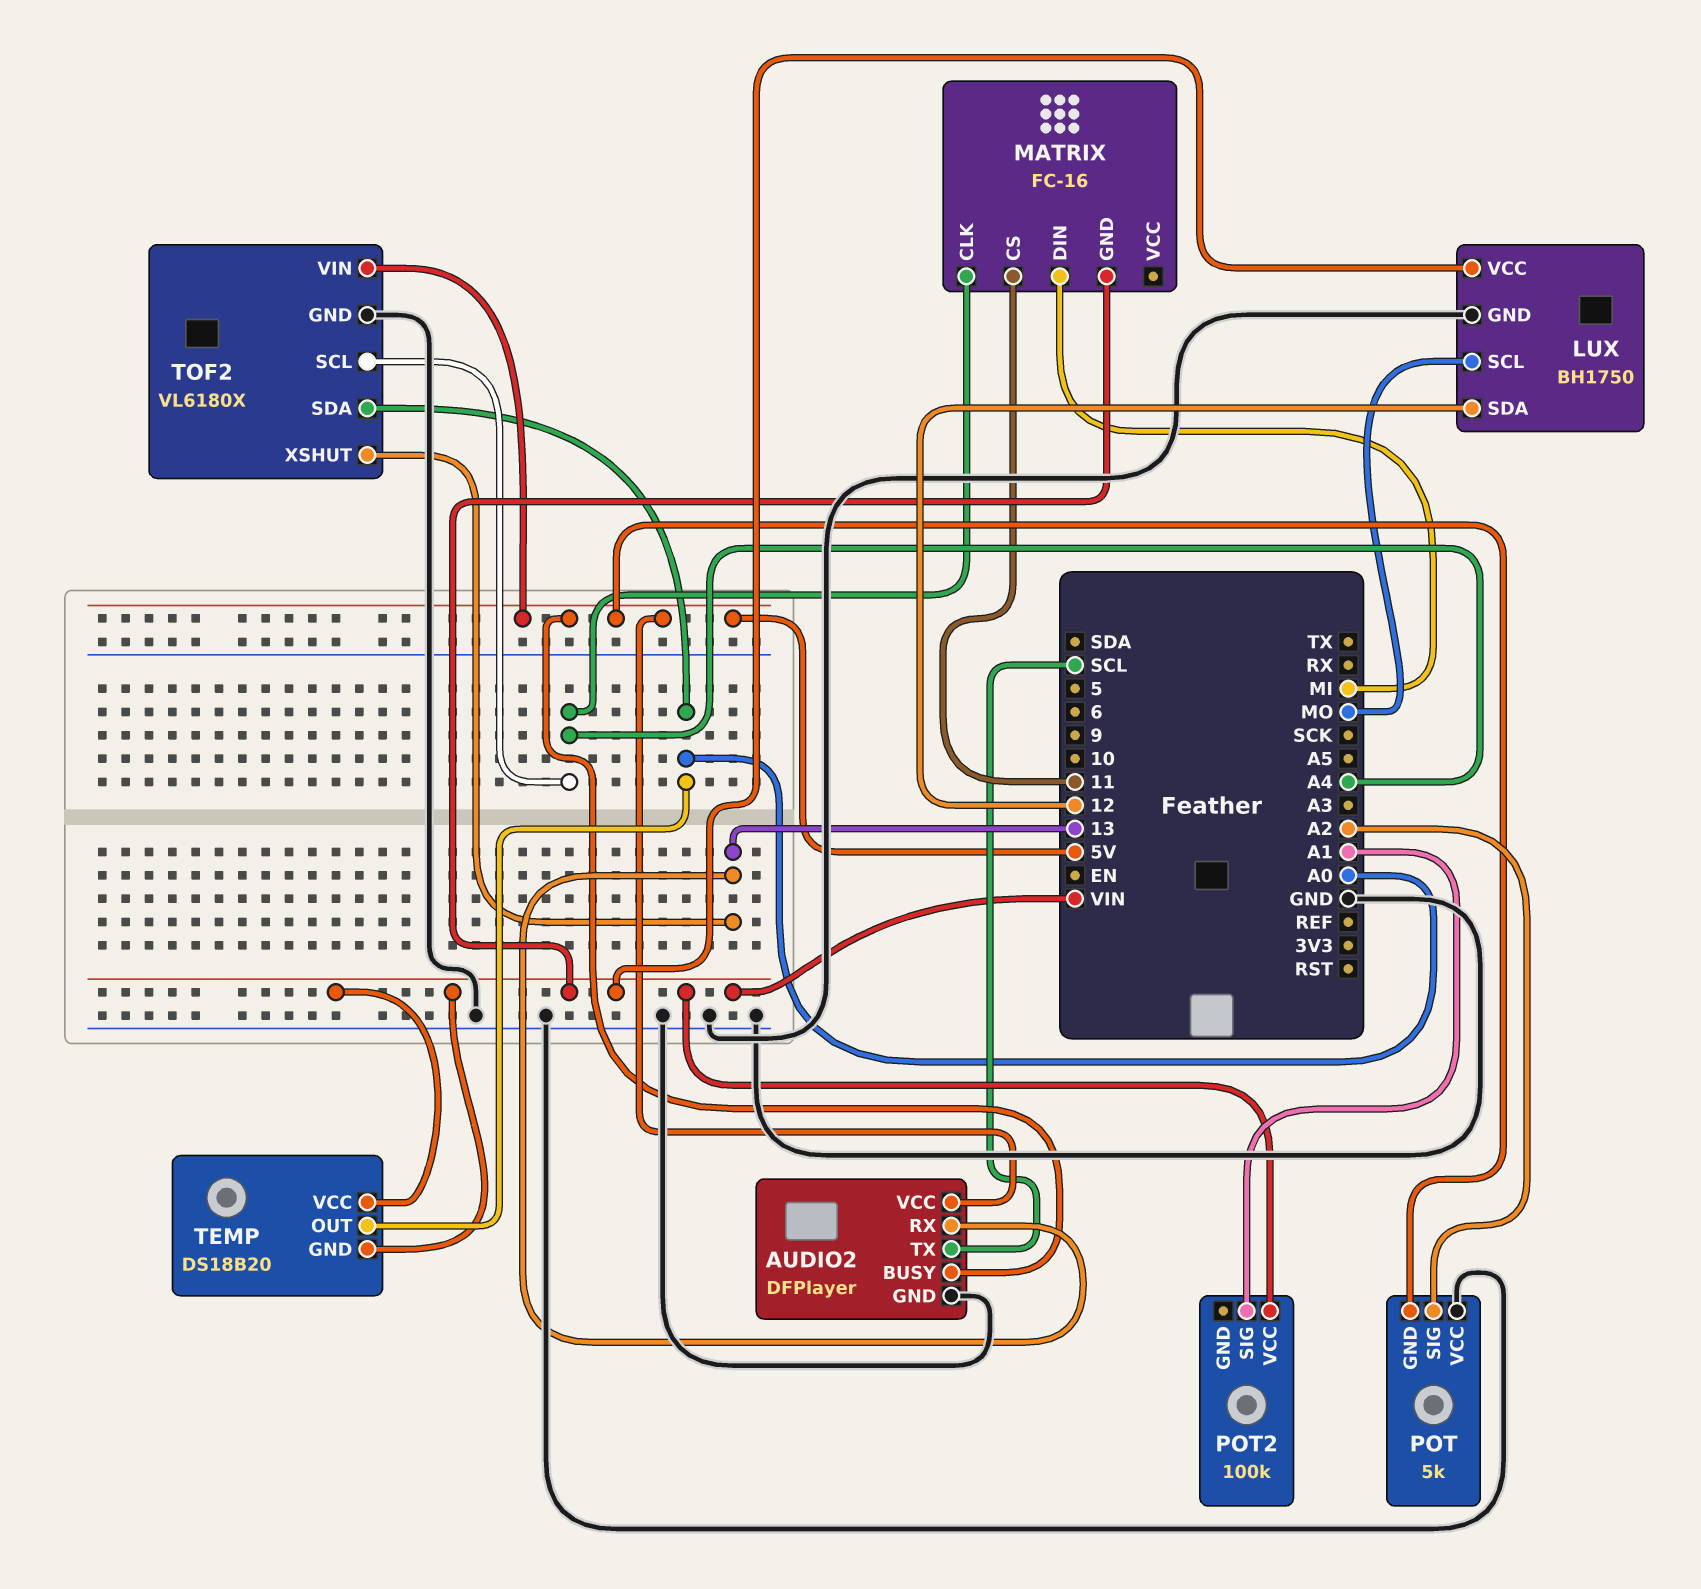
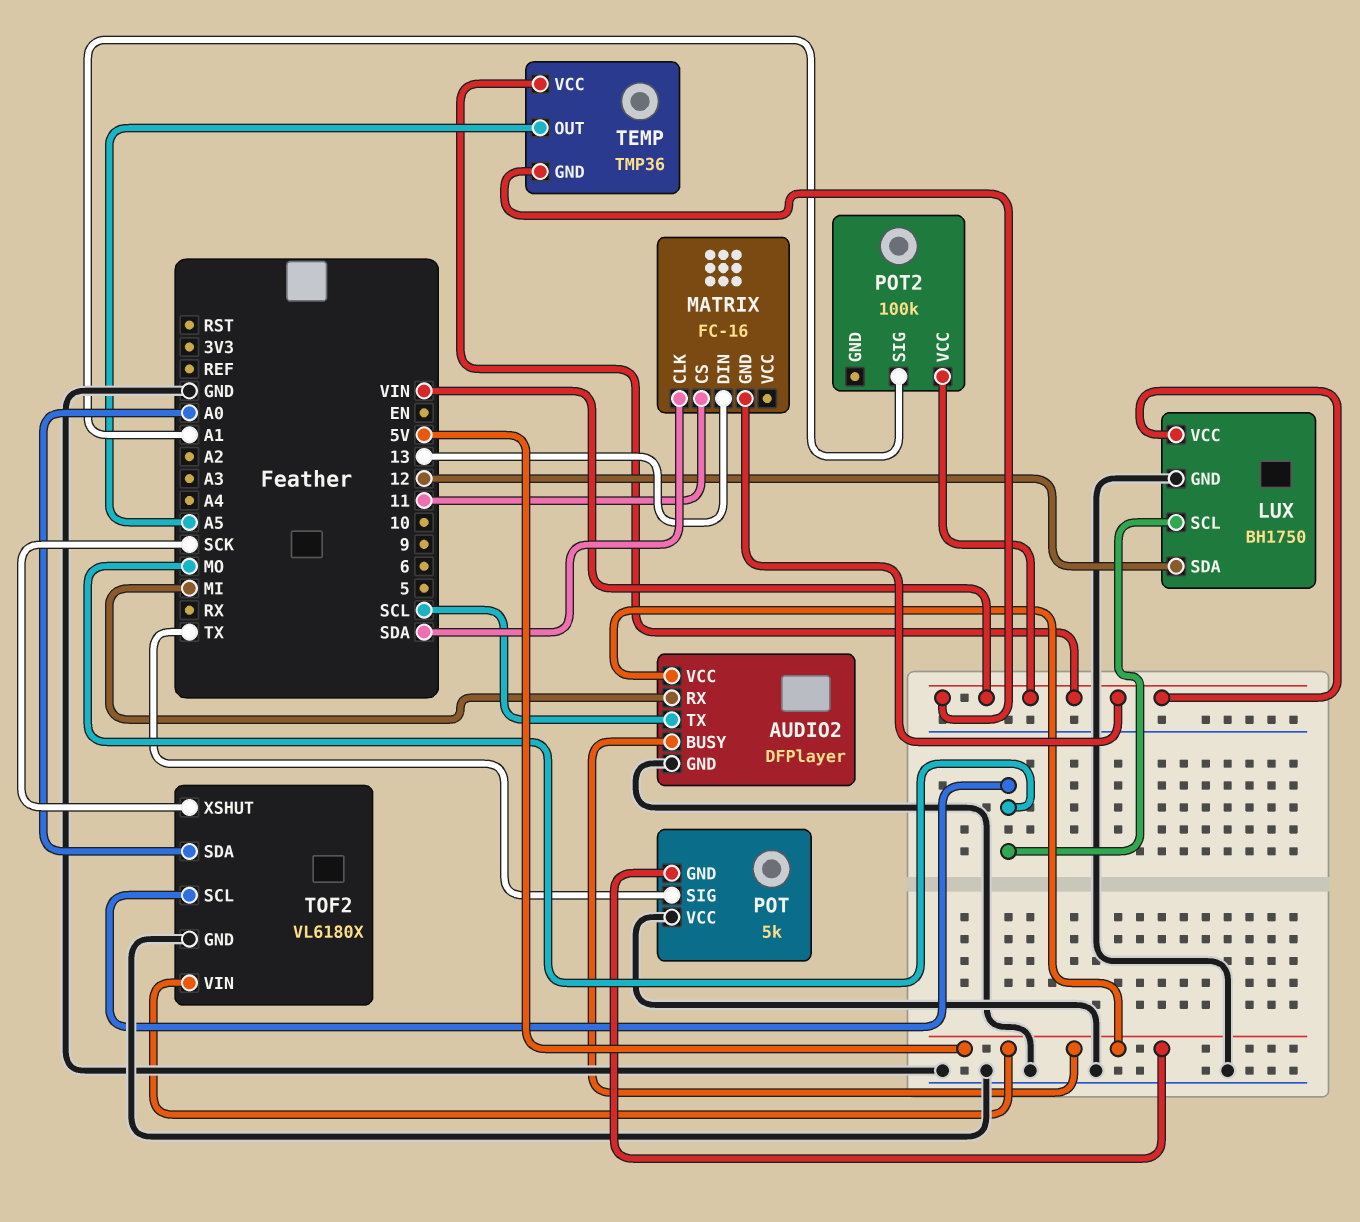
AUDIO2 pin RX: 13 -> MI
MATRIX pin CLK: A4 -> SDA
MATRIX pin DIN: MI -> 13
POT pin SIG: A2 -> TX
TEMP: DS18B20 -> TMP36
TEMP pin OUT: A0 -> A5
TOF2 pin SCL: A4 -> MO
TOF2 pin XSHUT: 13 -> SCK

